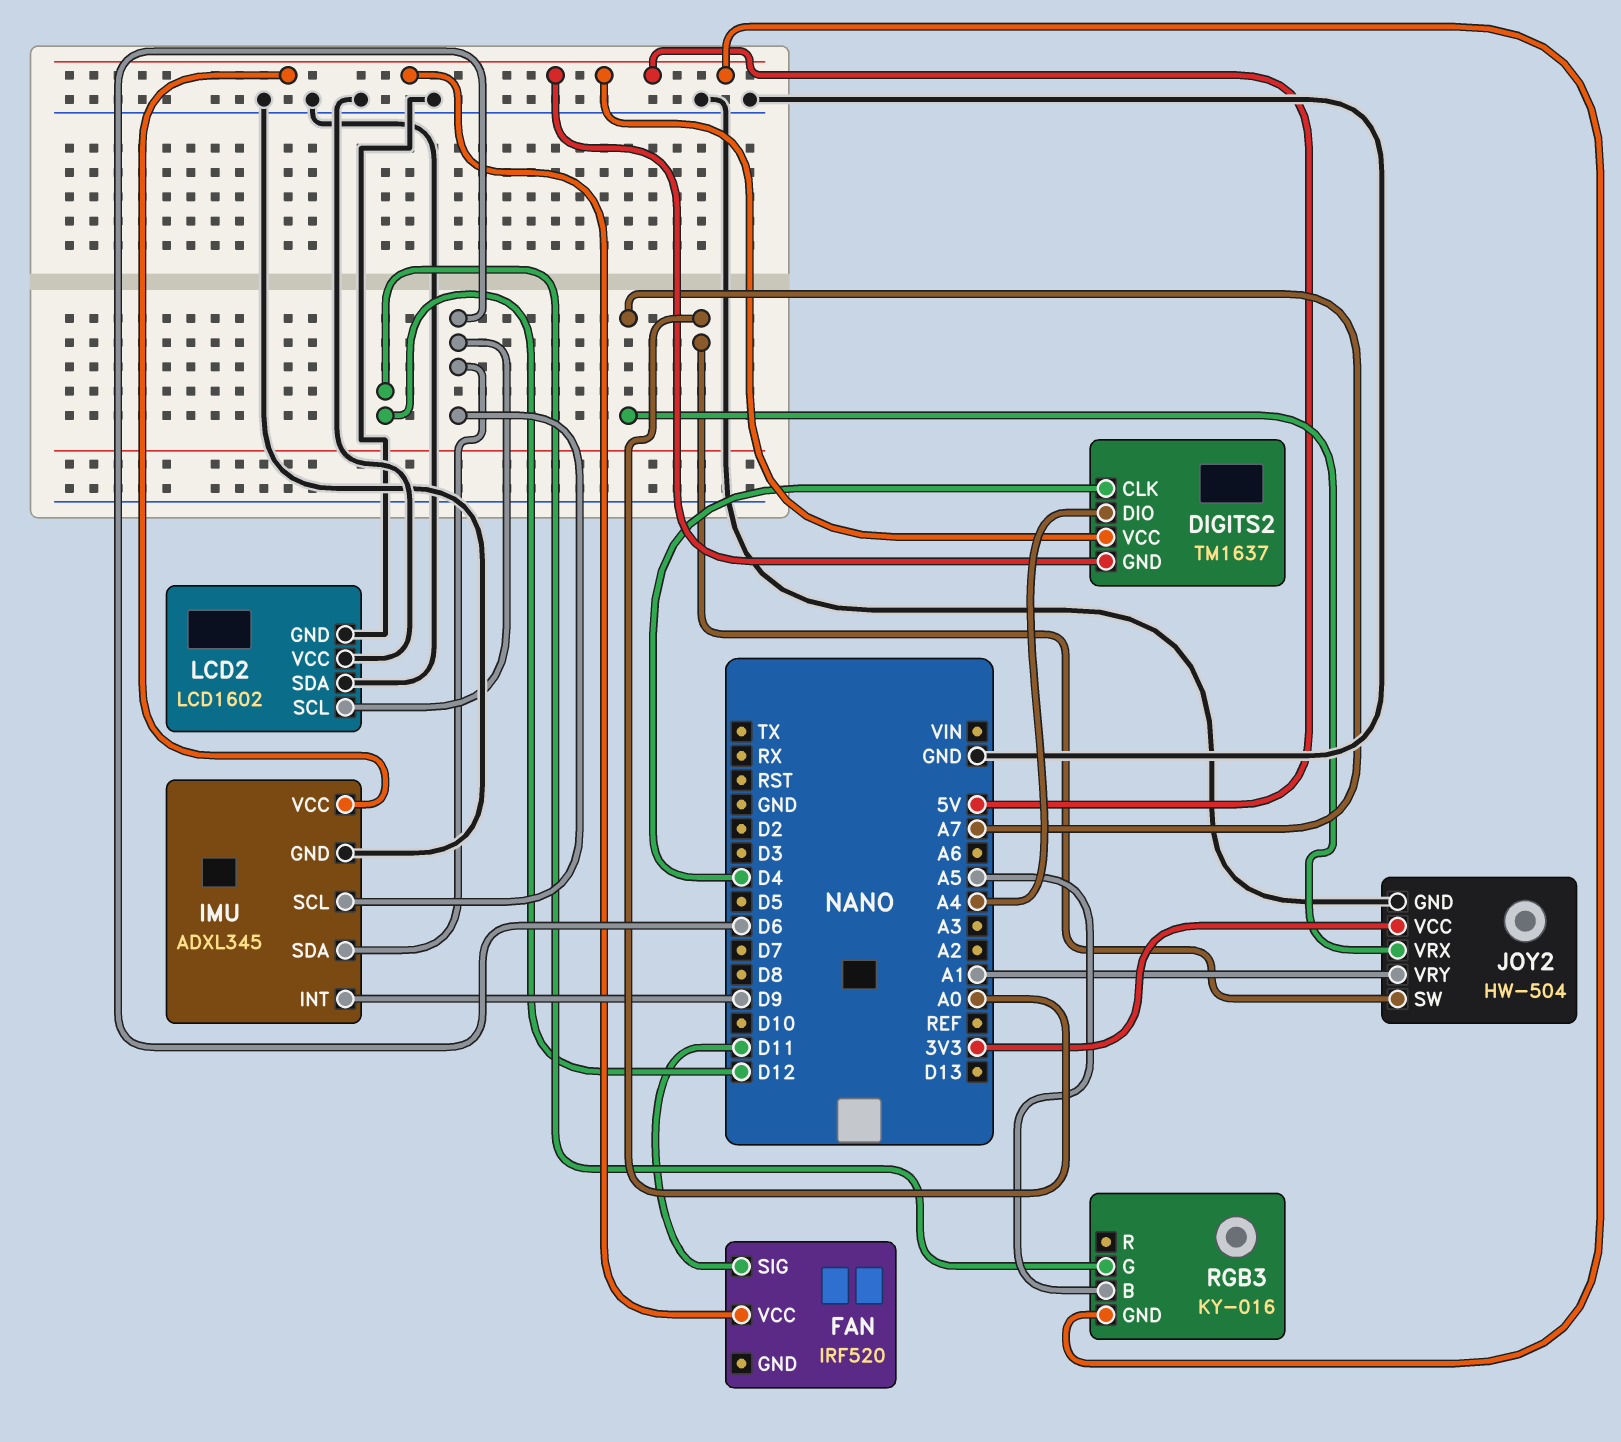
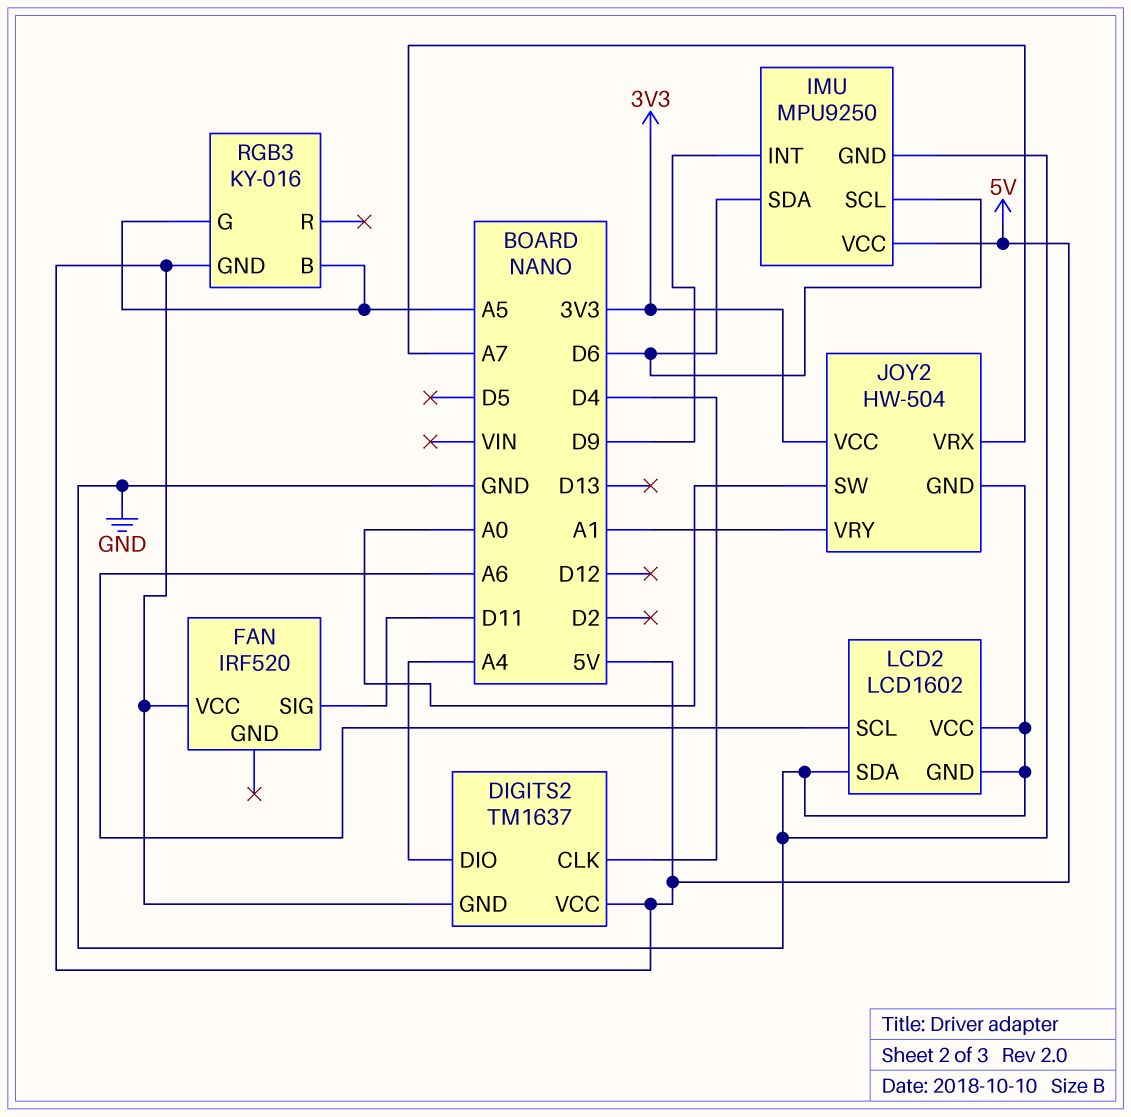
IMU: ADXL345 -> MPU9250
LCD2 pin SCL: D6 -> A6
RGB3 pin G: D12 -> A5

